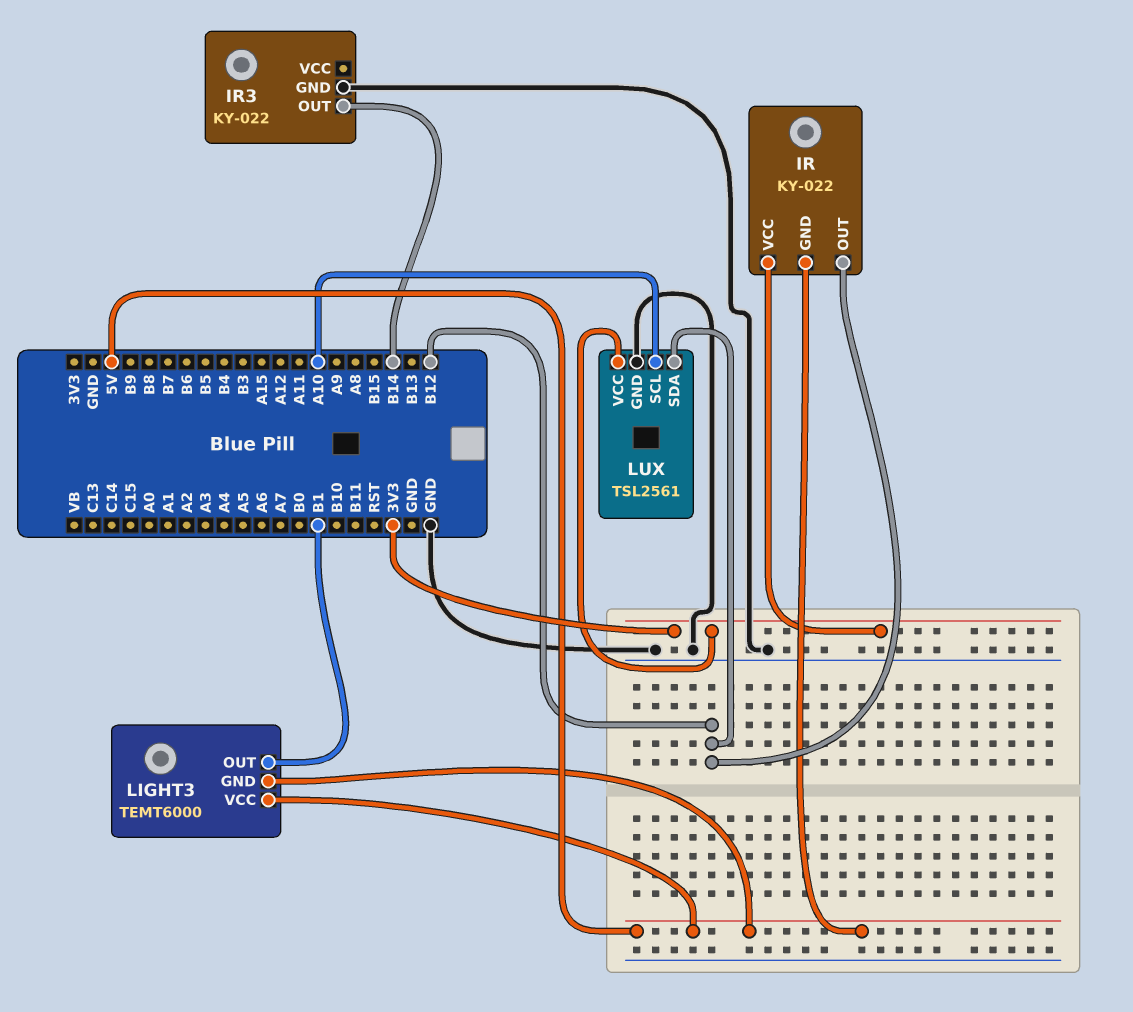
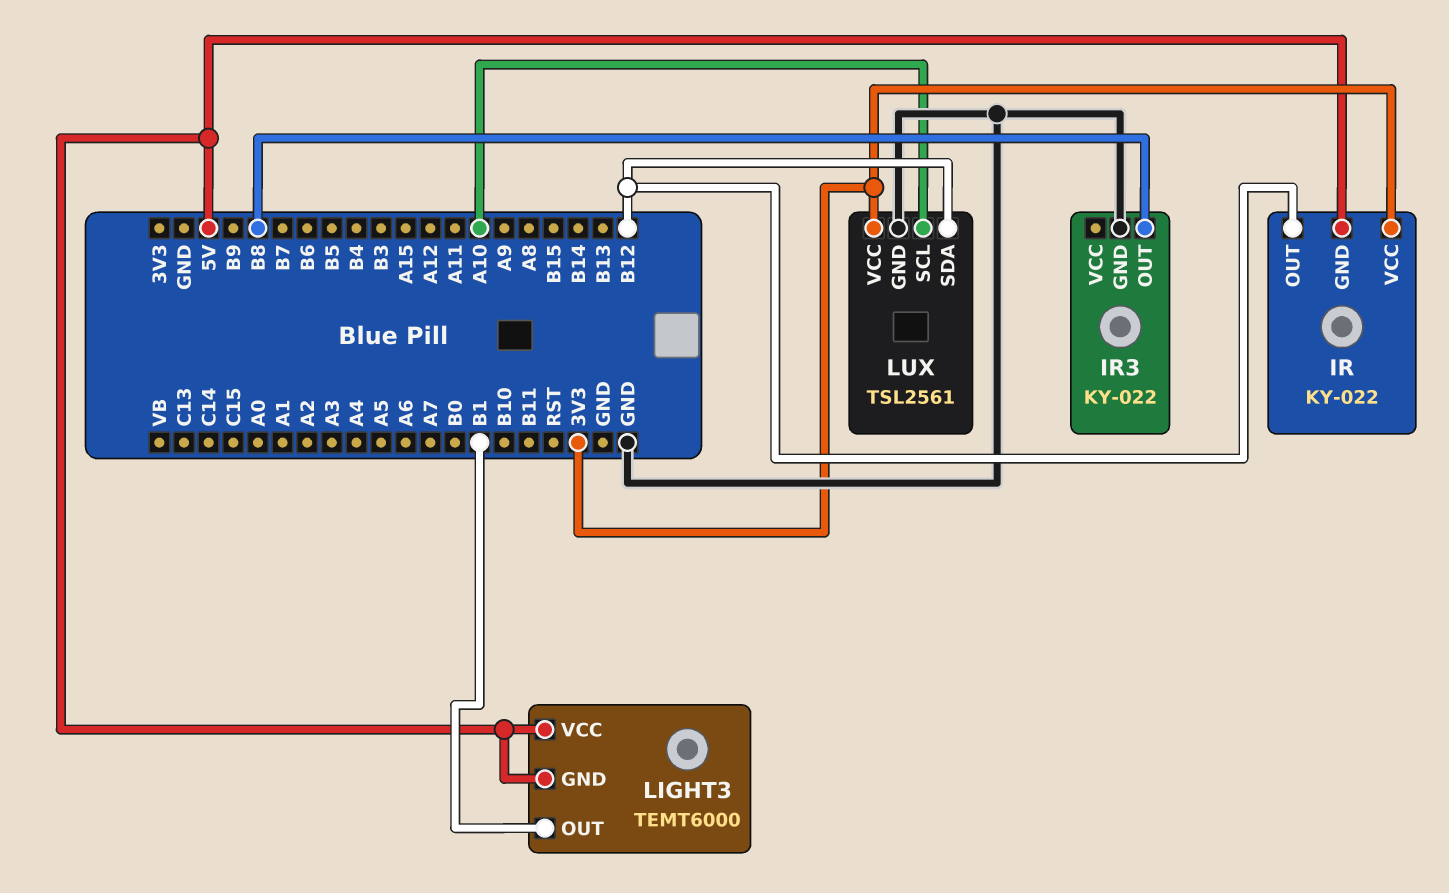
IR3 pin OUT: B14 -> B8

